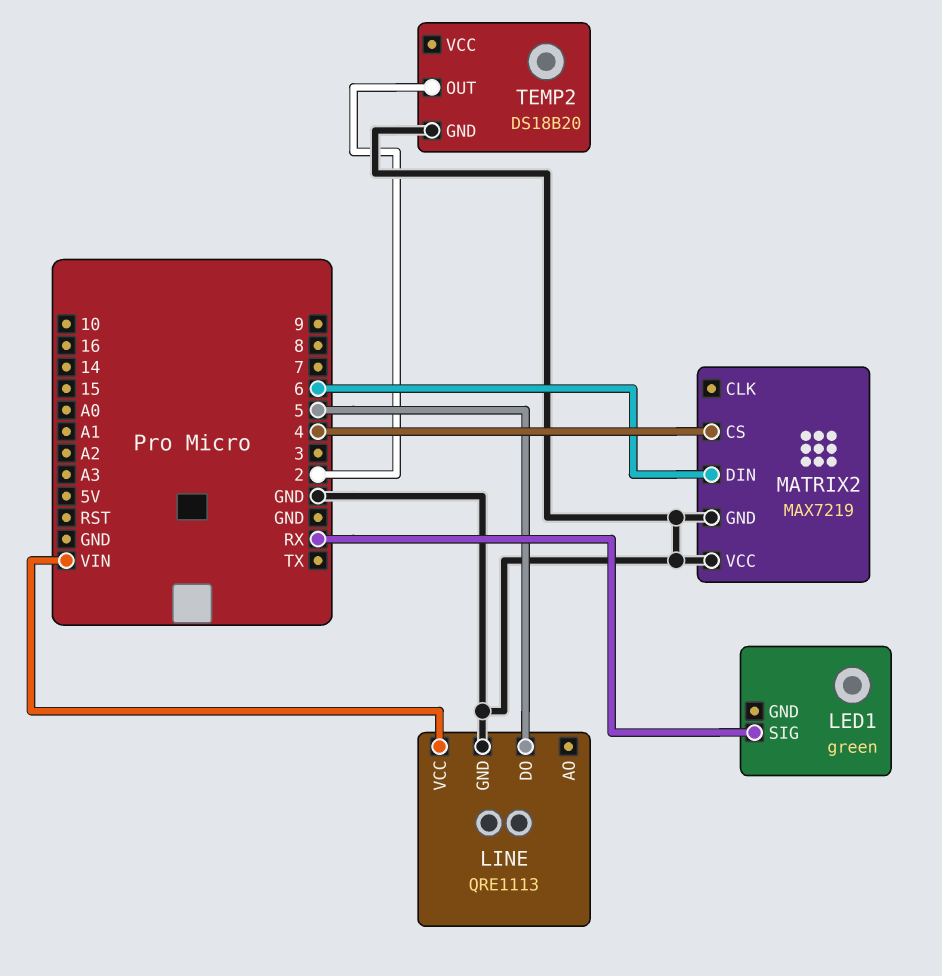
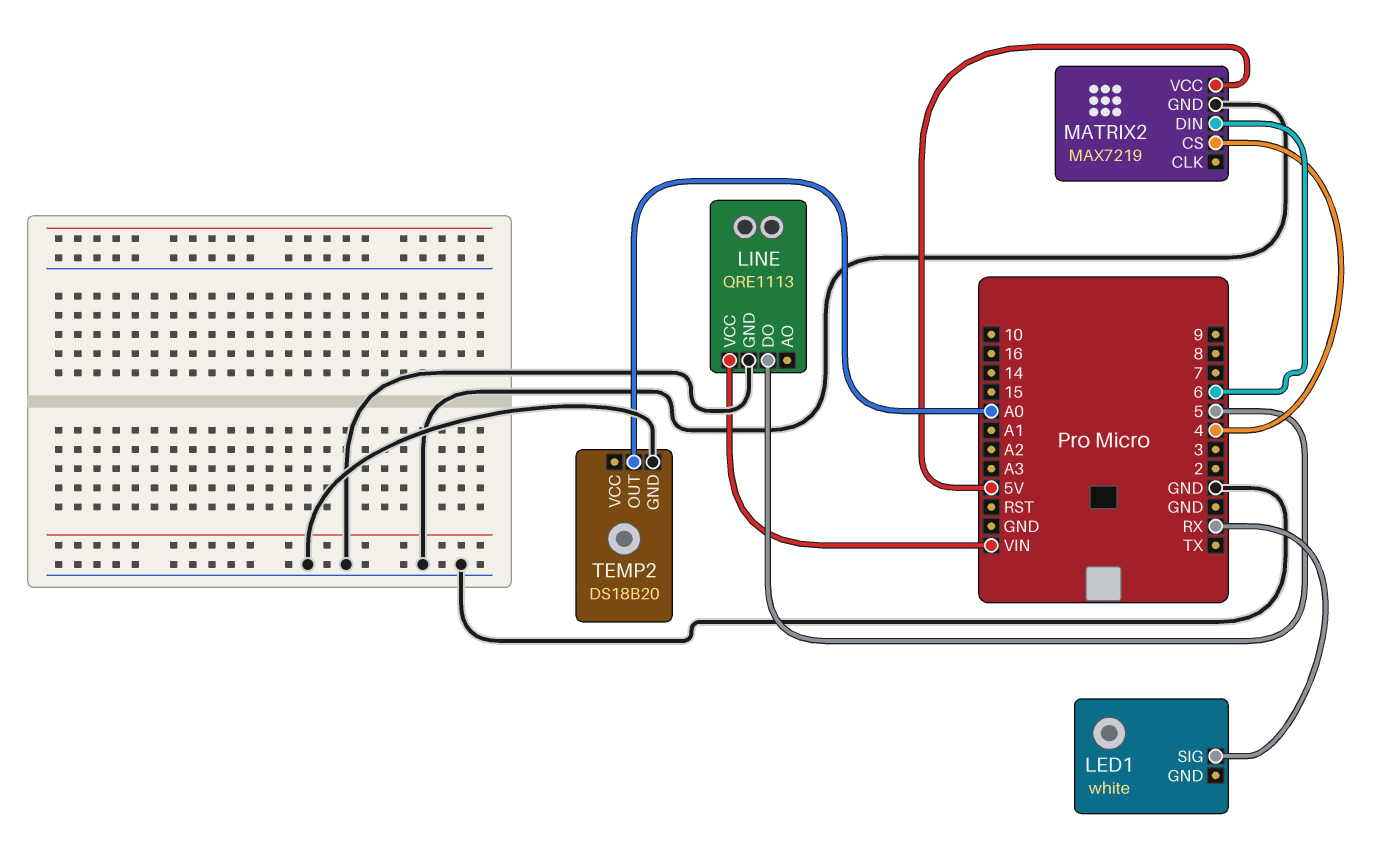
LED1: green -> white
MATRIX2 pin VCC: GND -> 5V
TEMP2 pin OUT: 2 -> A0

